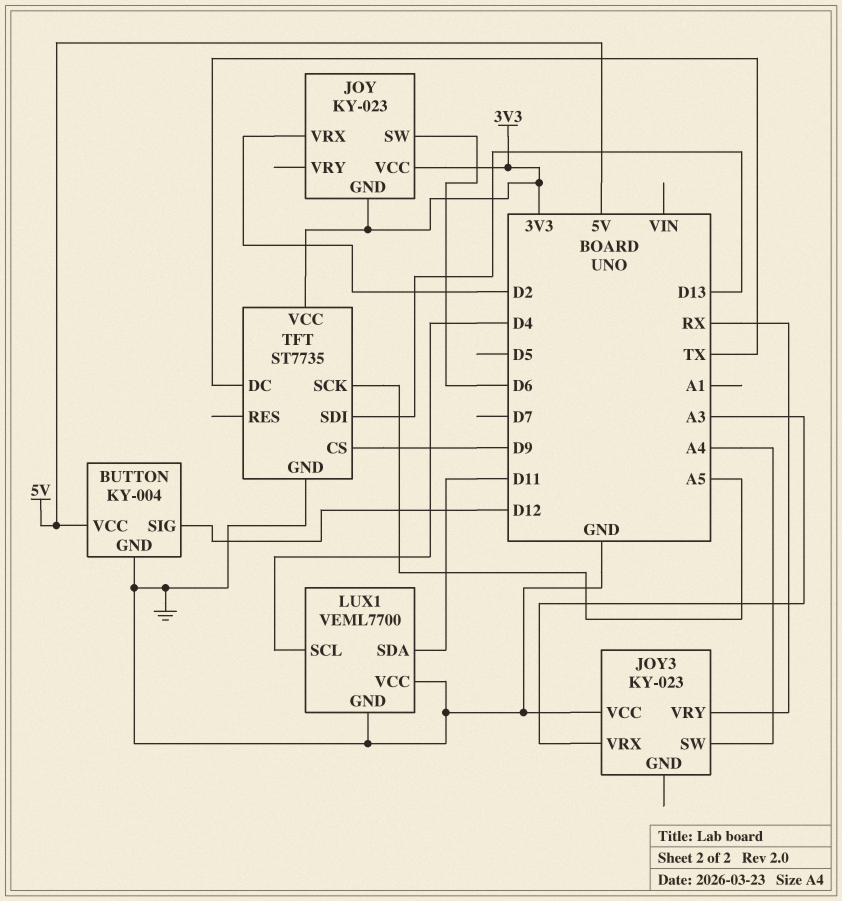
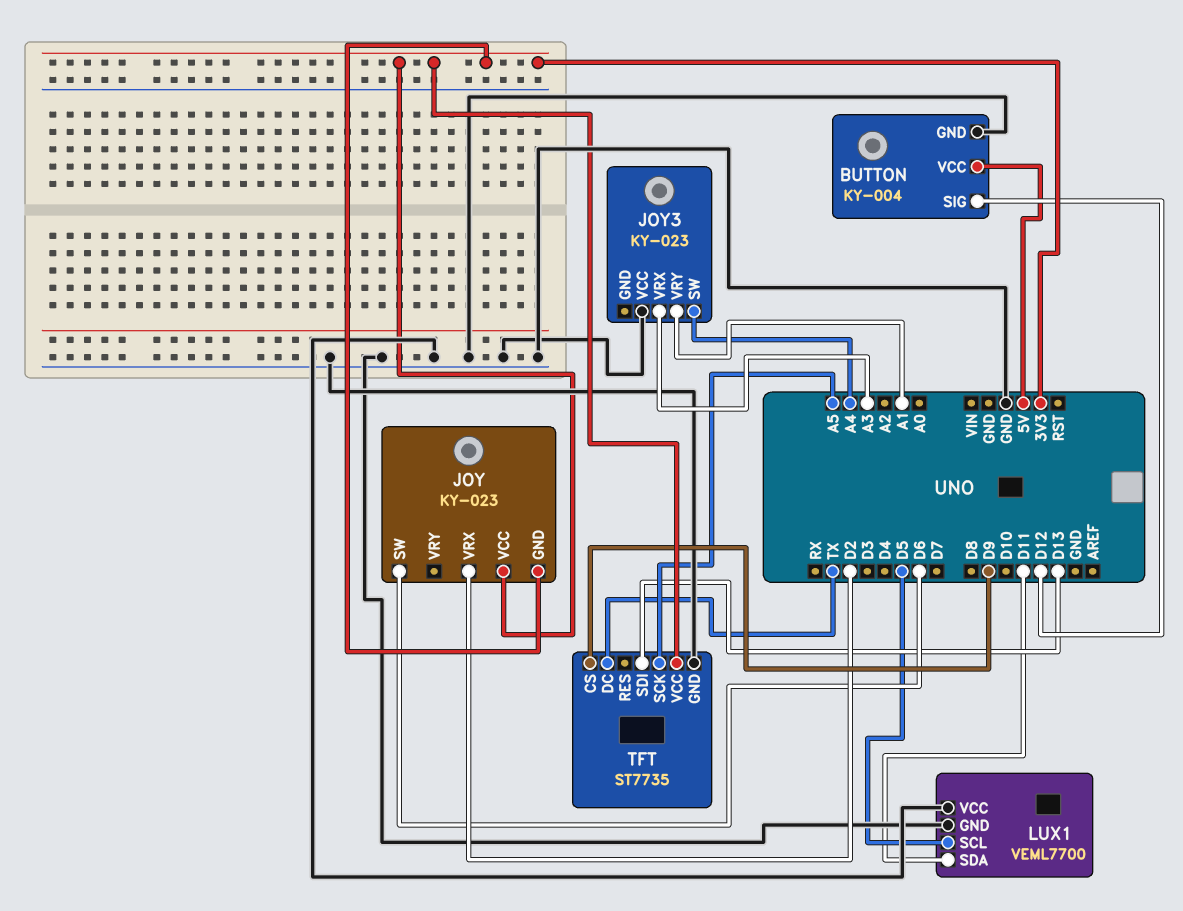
JOY3 pin VRY: RX -> A1
LUX1 pin SCL: D4 -> D5

